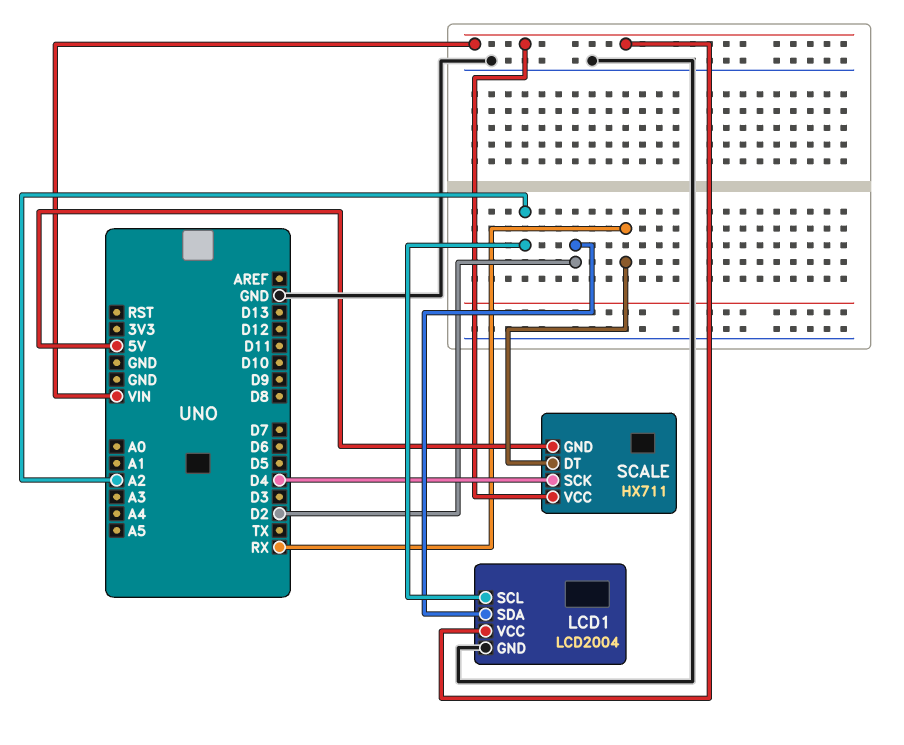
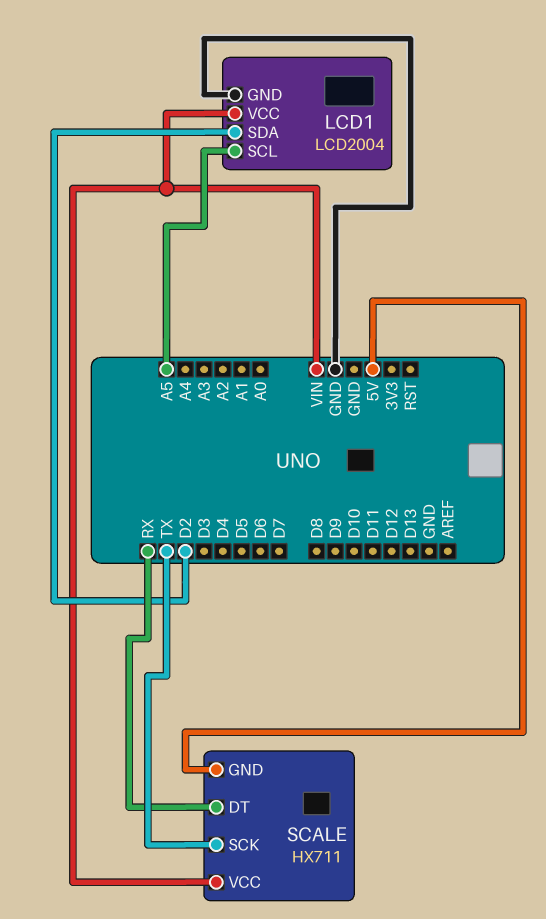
LCD1 pin SCL: A2 -> A5
SCALE pin SCK: D4 -> TX

